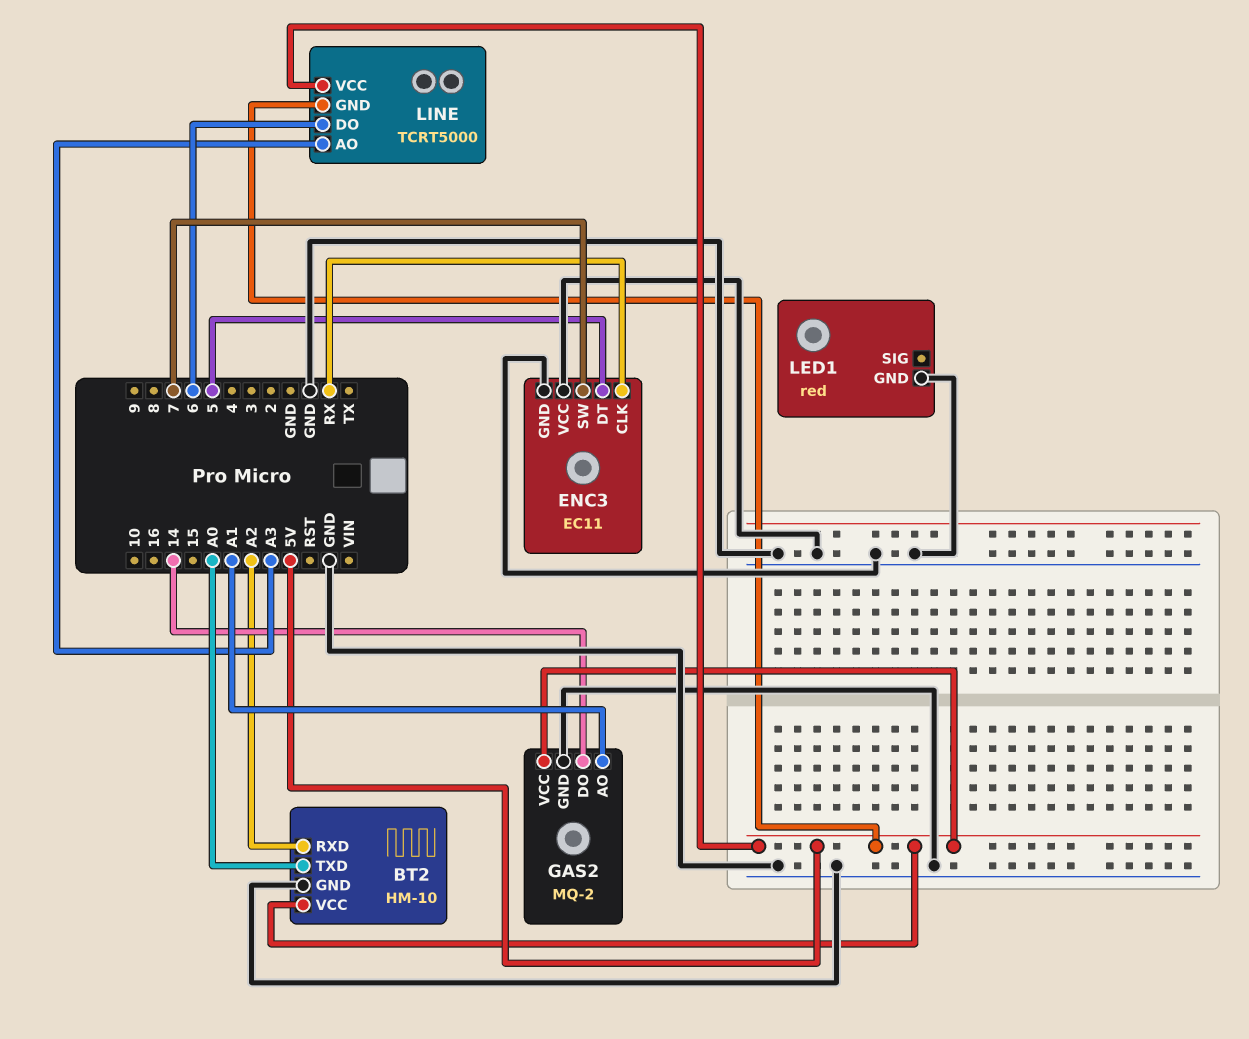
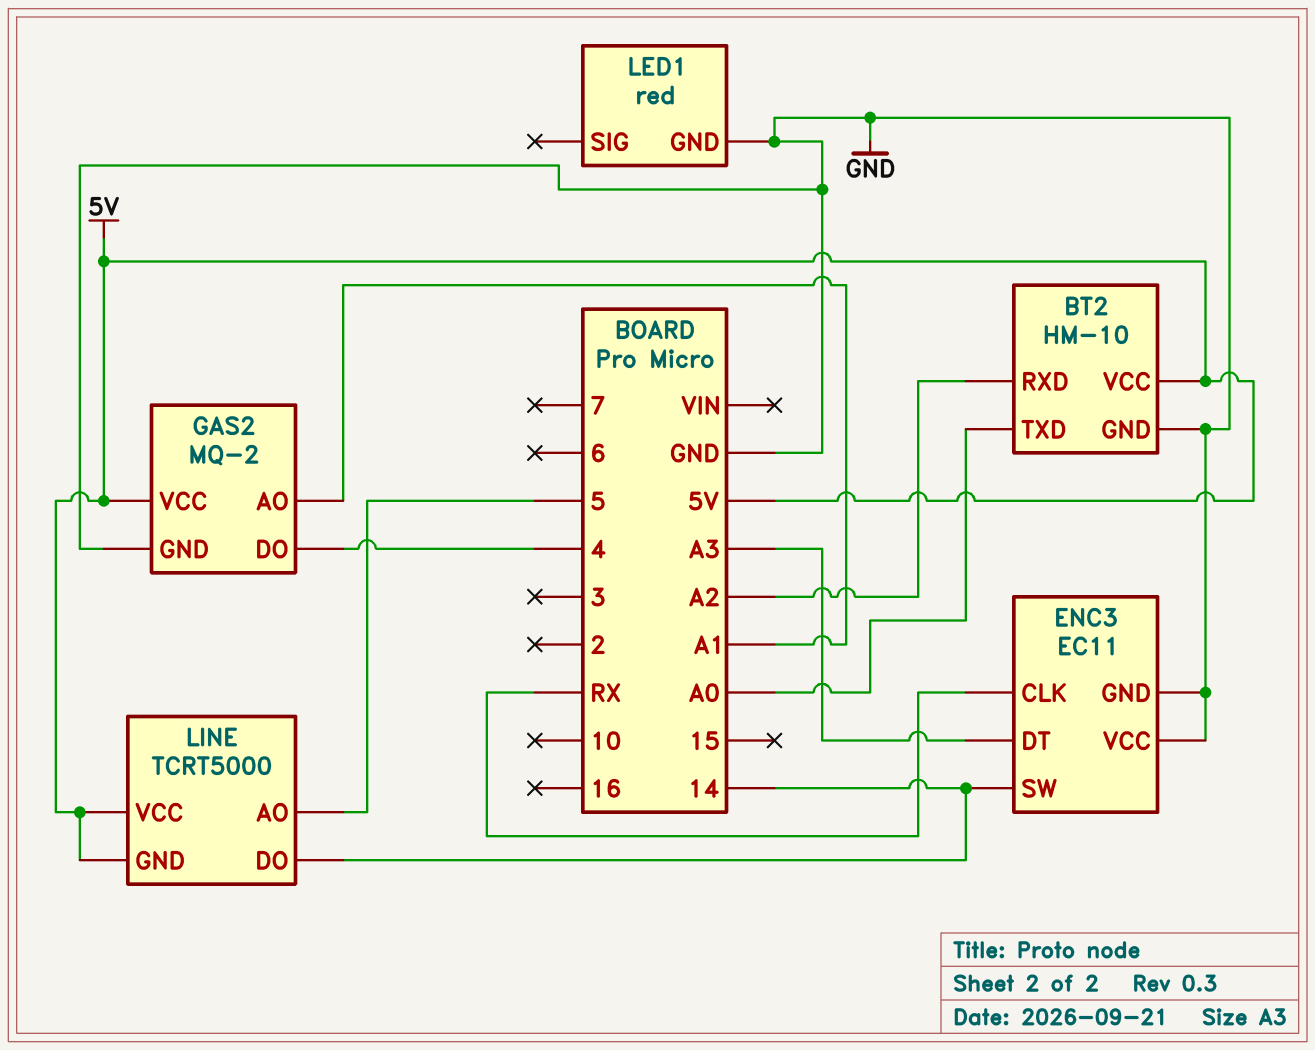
ENC3 pin DT: 5 -> A3
ENC3 pin SW: 7 -> 14
GAS2 pin DO: 14 -> 4
LINE pin AO: A3 -> 5
LINE pin DO: 6 -> 14

